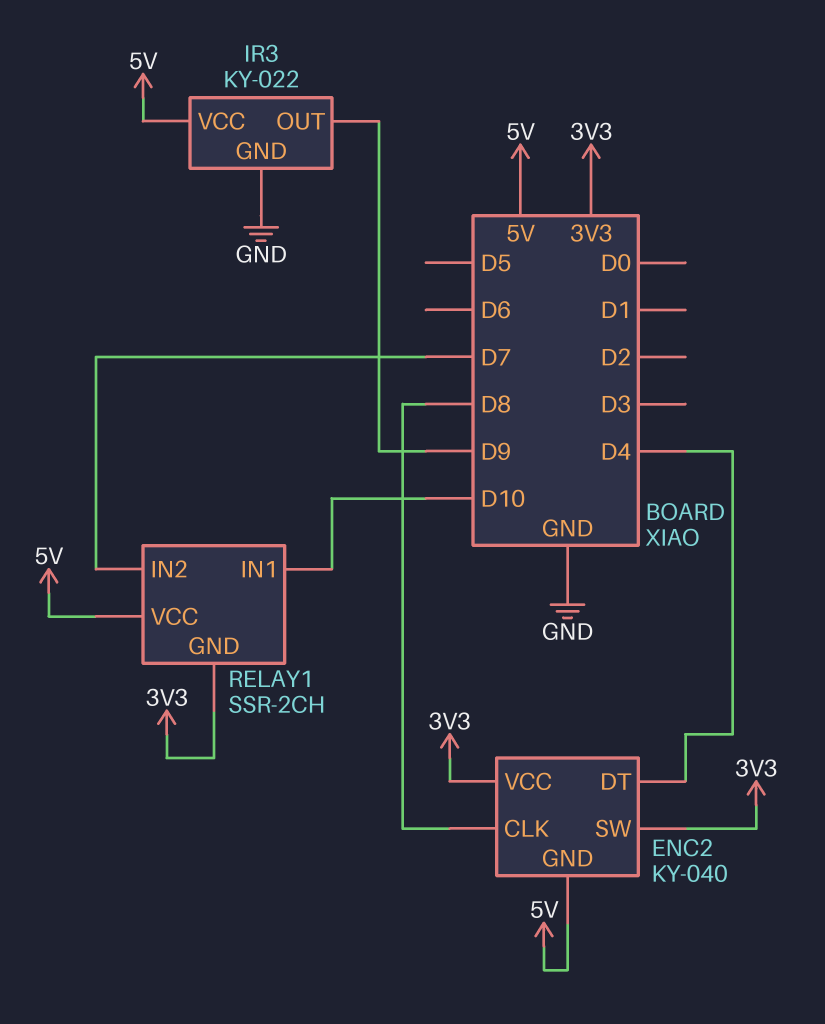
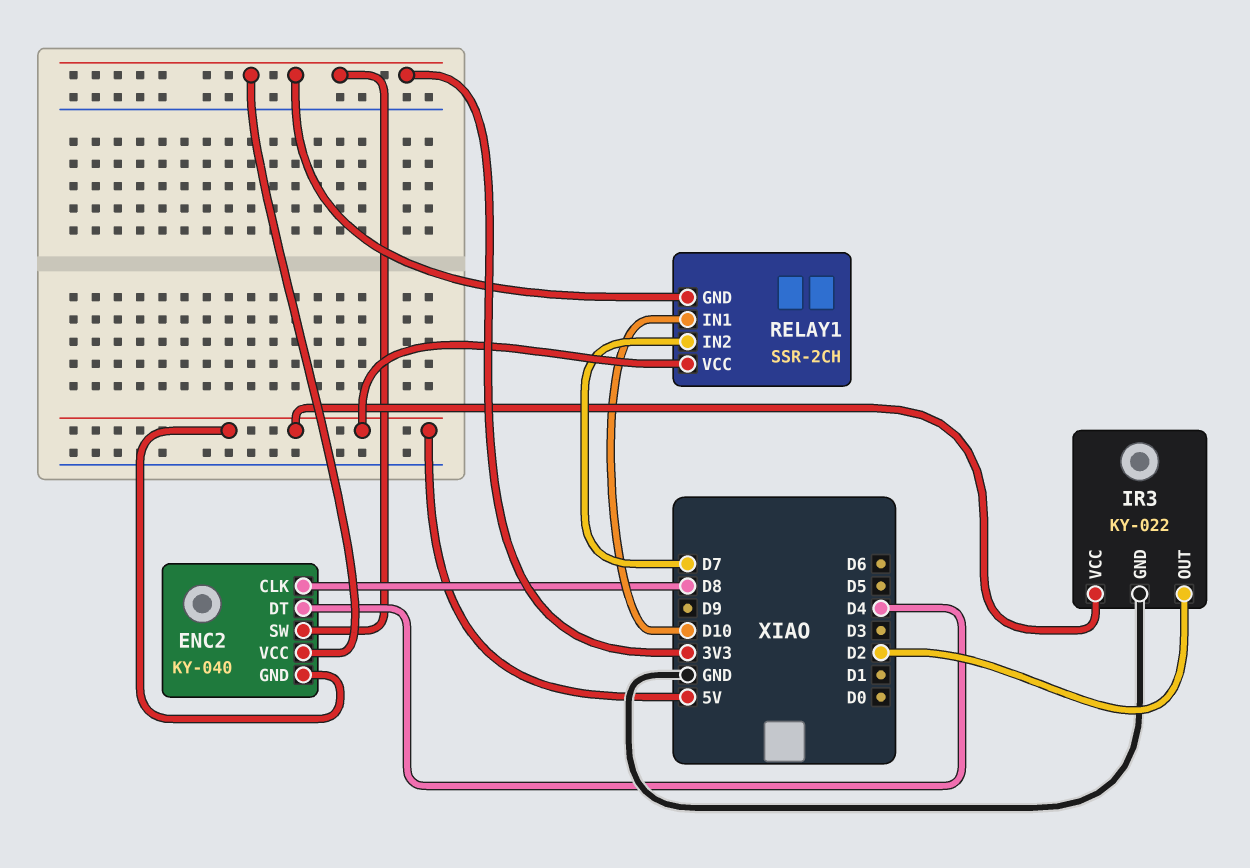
IR3 pin OUT: D9 -> D2

